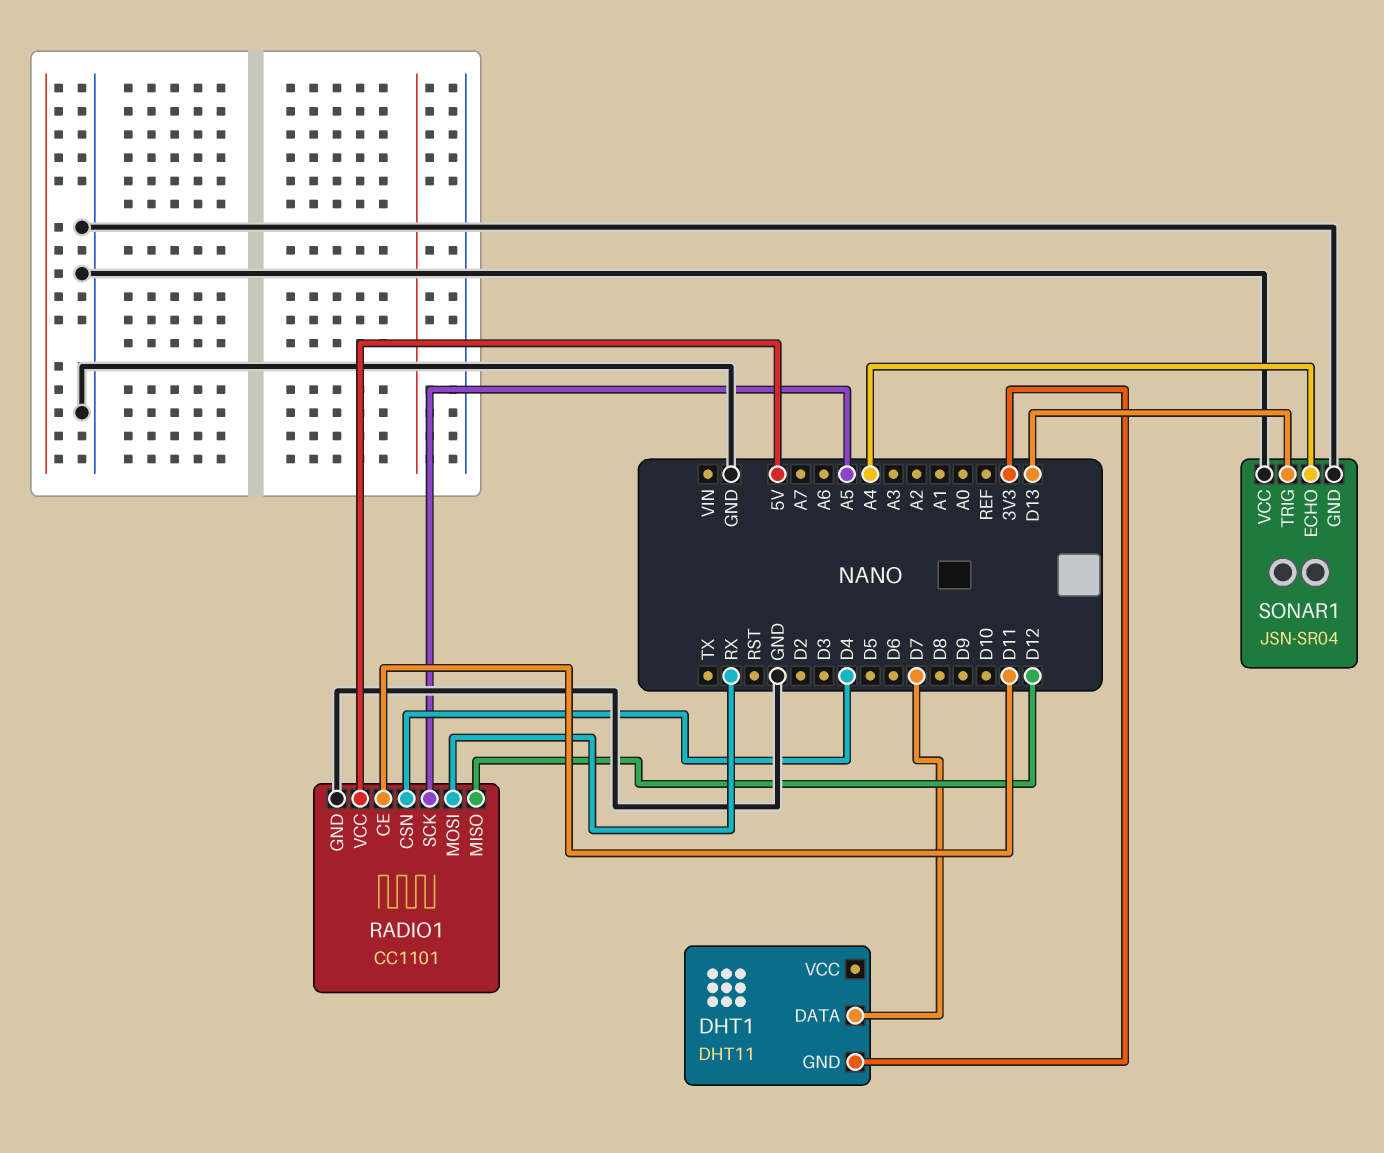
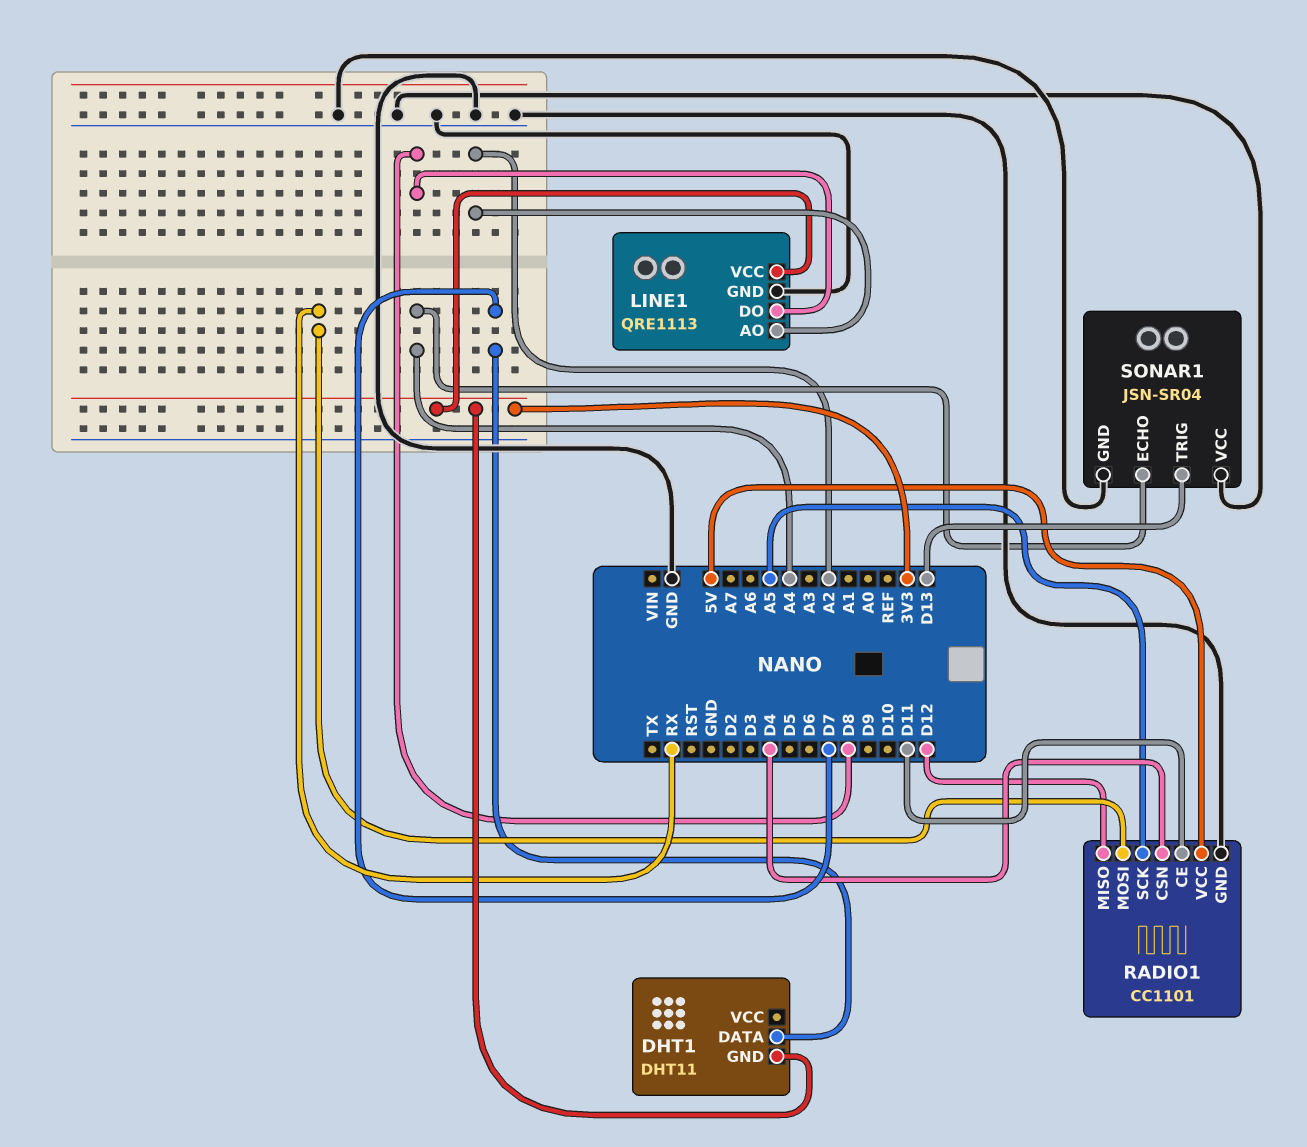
LINE1: none -> QRE1113
LINE1 pin AO: none -> A2
LINE1 pin DO: none -> D8
LINE1 pin GND: none -> GND
LINE1 pin VCC: none -> 3V3

